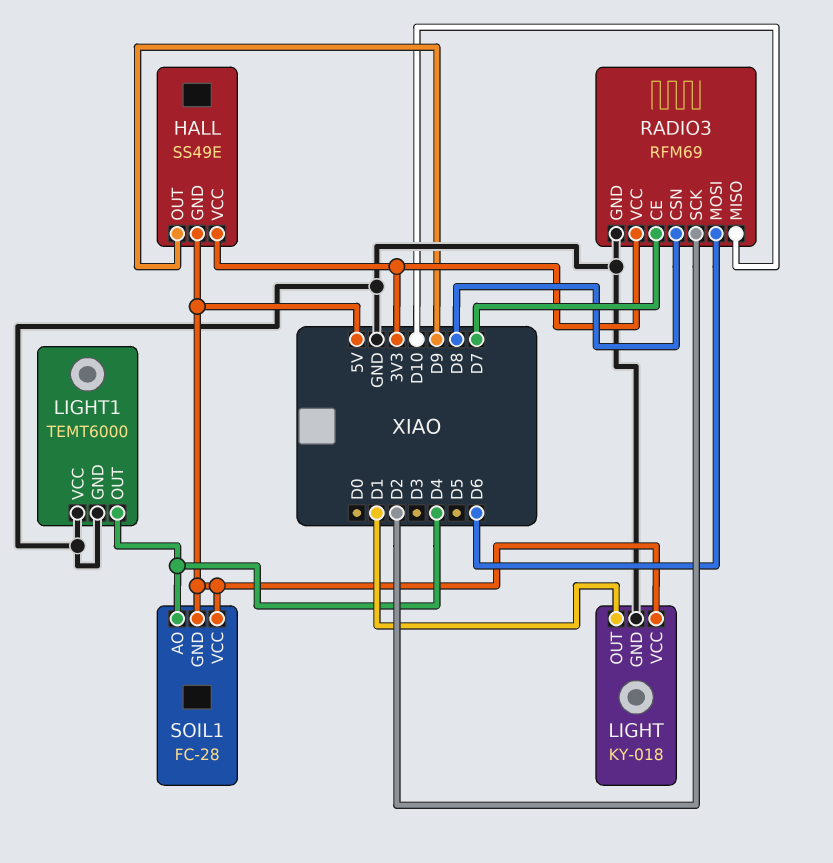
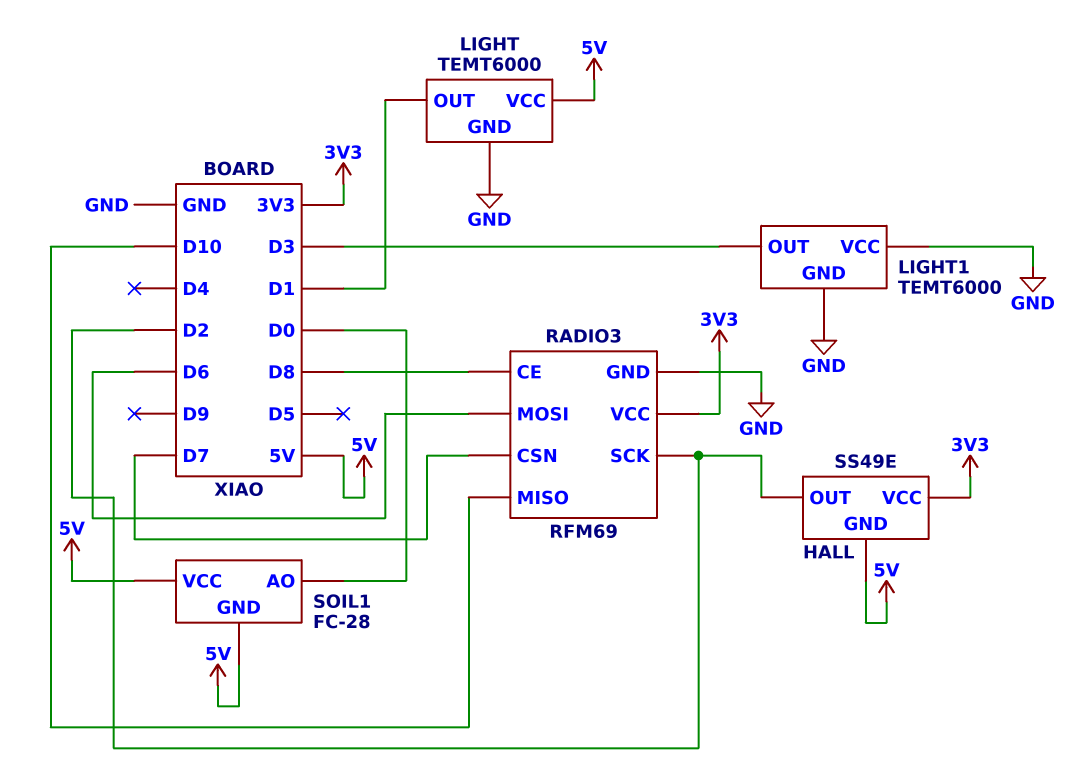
HALL pin OUT: D9 -> D2
LIGHT: KY-018 -> TEMT6000
LIGHT1 pin OUT: D4 -> D3
RADIO3 pin CE: D7 -> D8
RADIO3 pin CSN: D8 -> D7
SOIL1 pin AO: D4 -> D0

